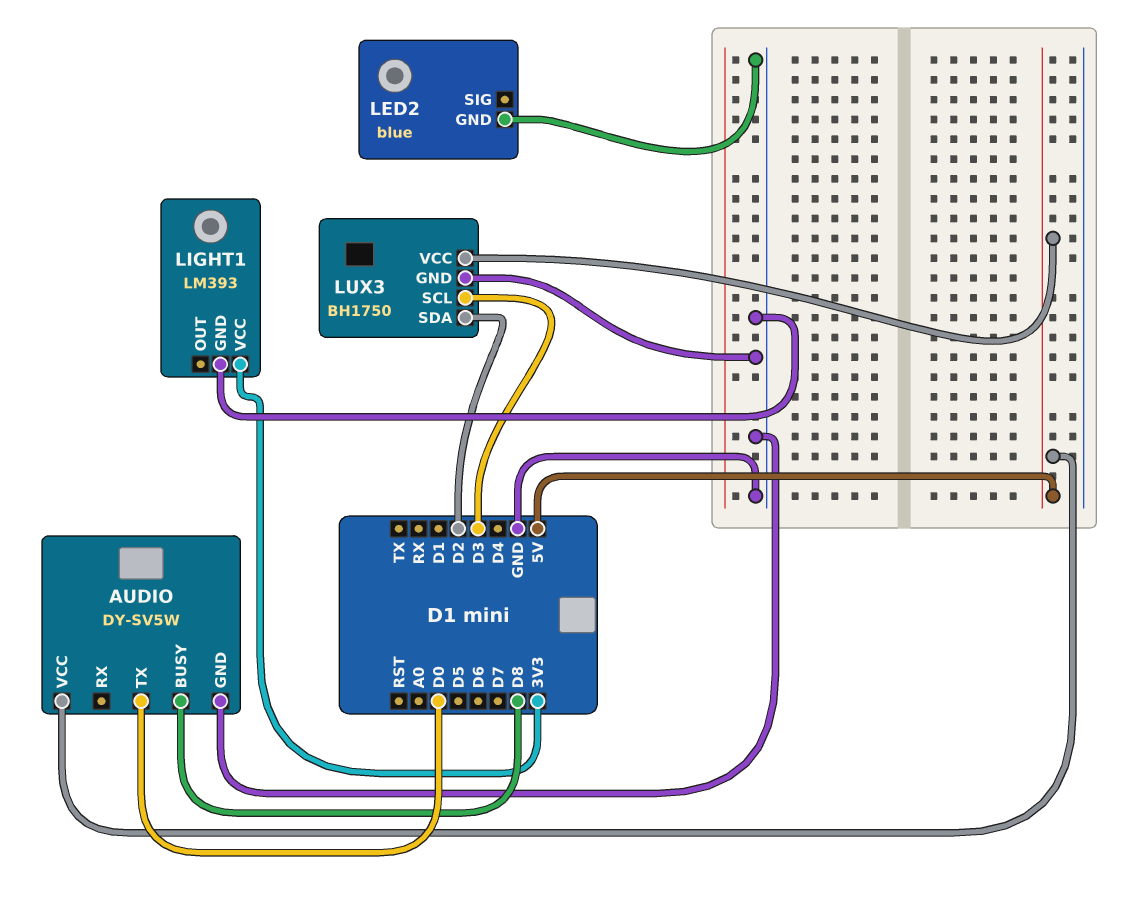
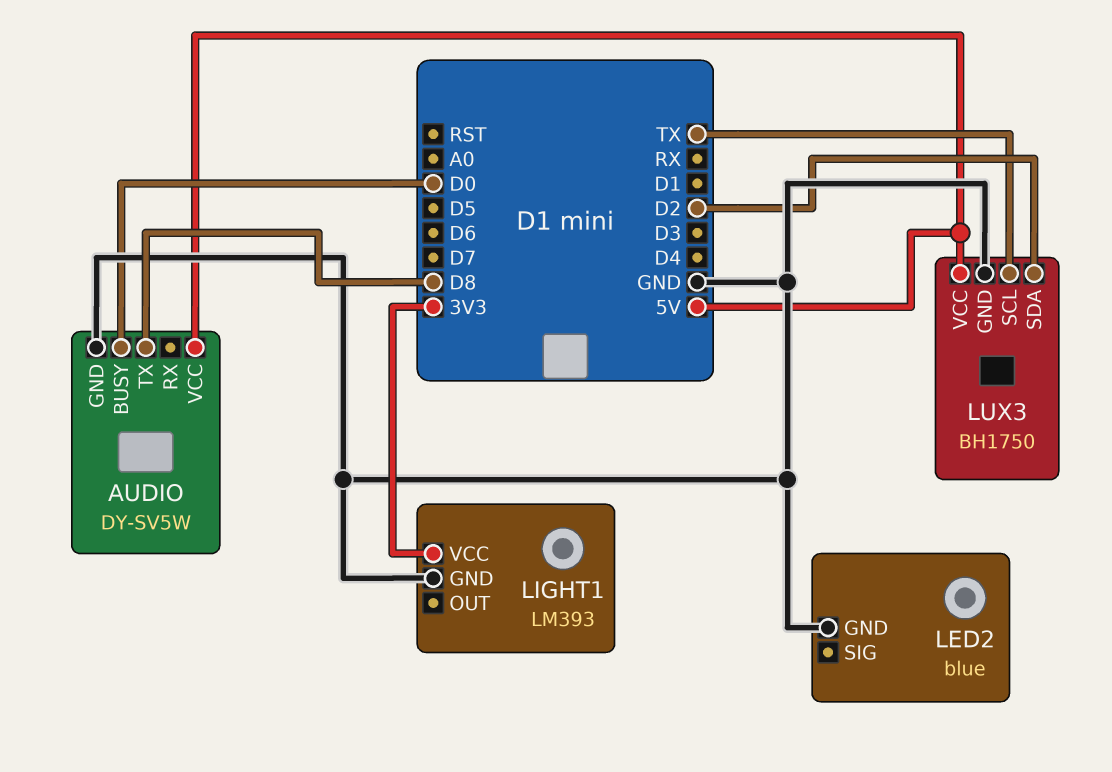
AUDIO pin BUSY: D8 -> D0
AUDIO pin TX: D0 -> D8
LUX3 pin SCL: D3 -> TX

